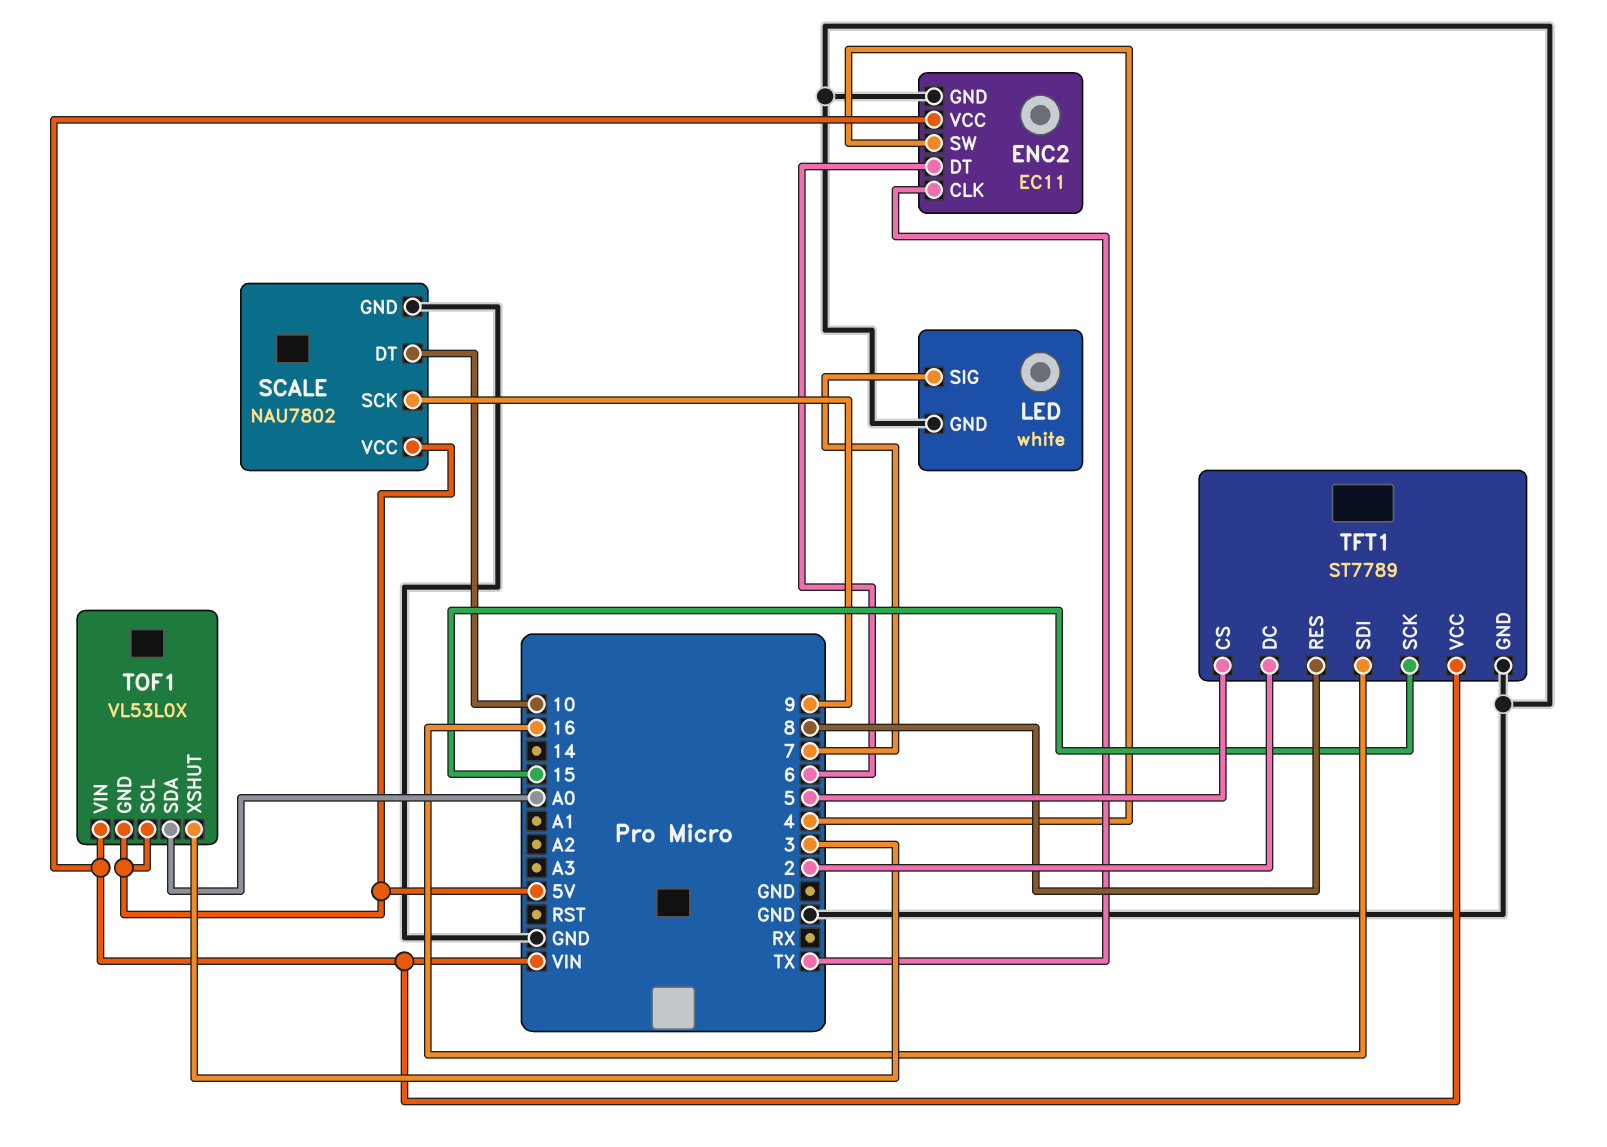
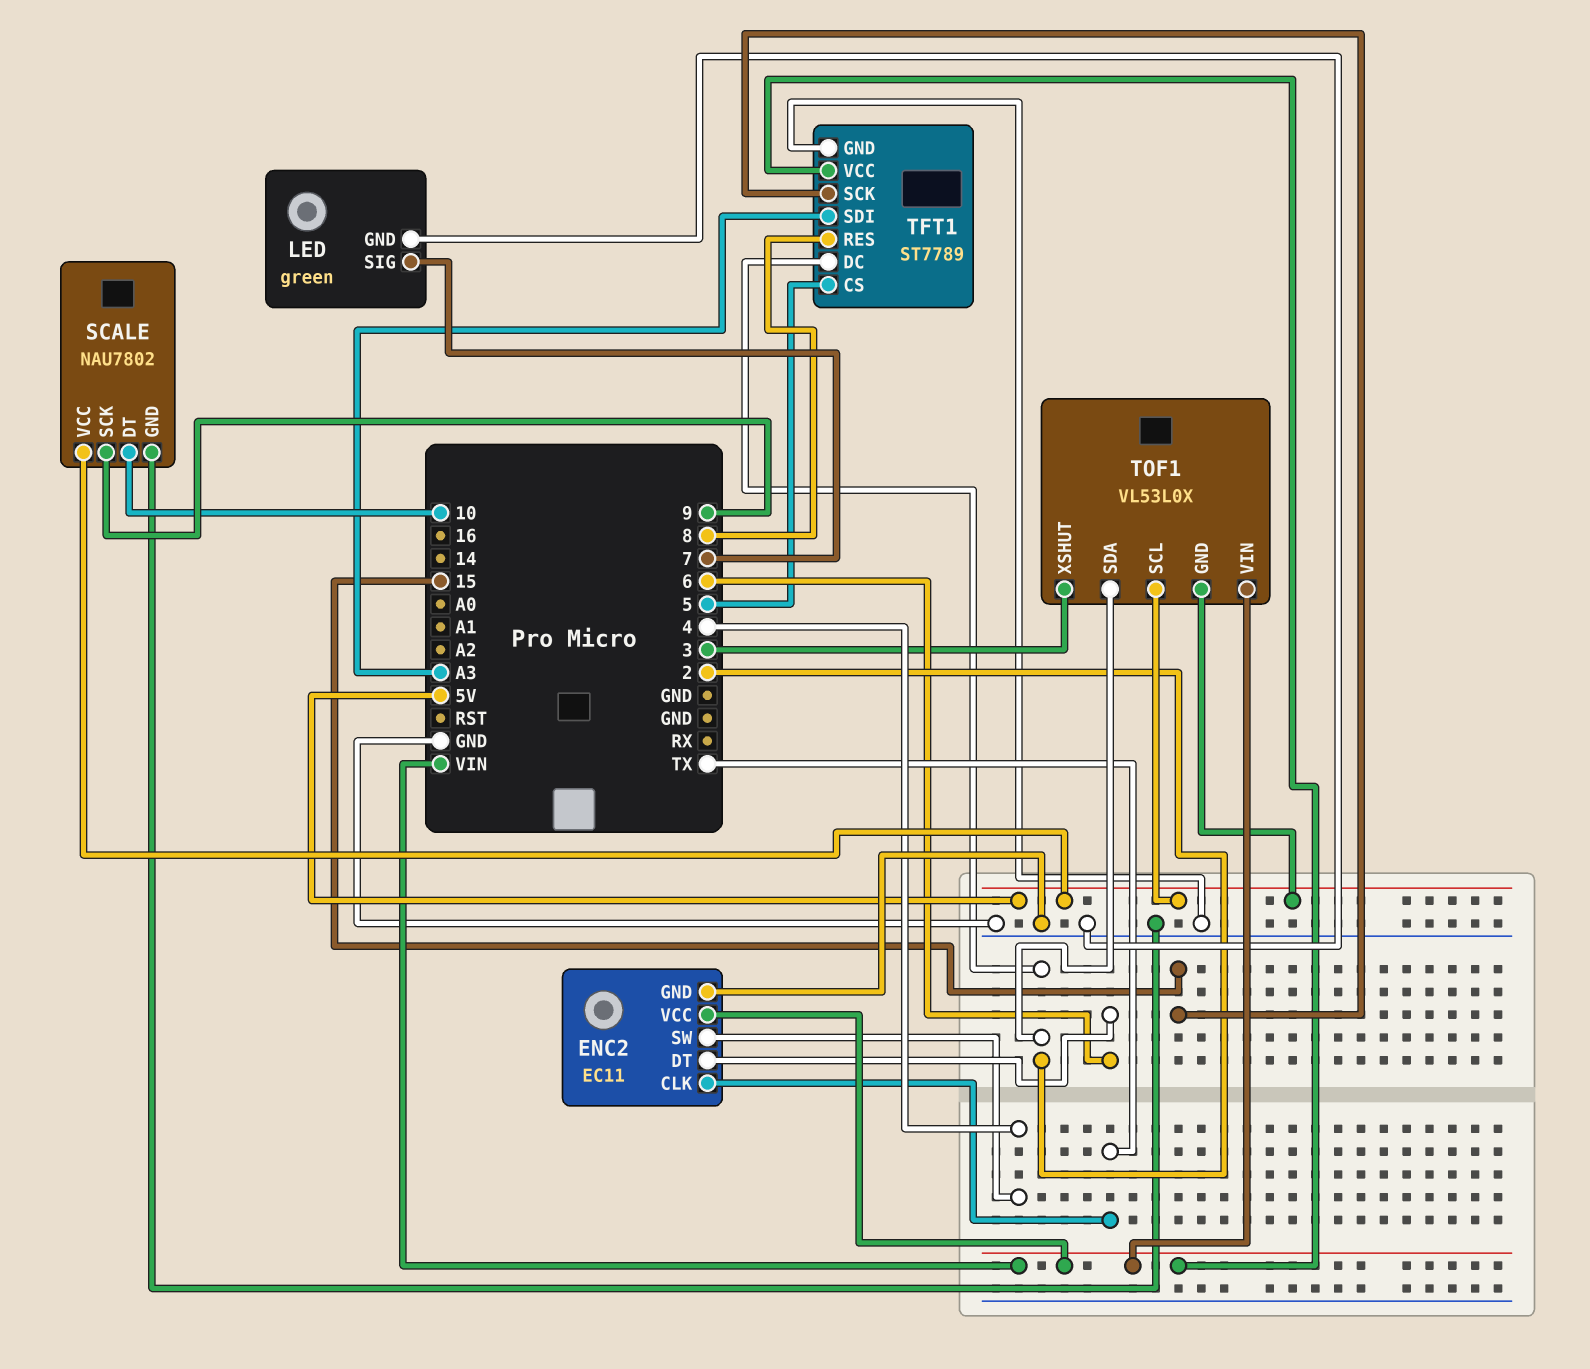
LED: white -> green
TFT1 pin SDI: 16 -> A3
TOF1 pin SDA: A0 -> 2

